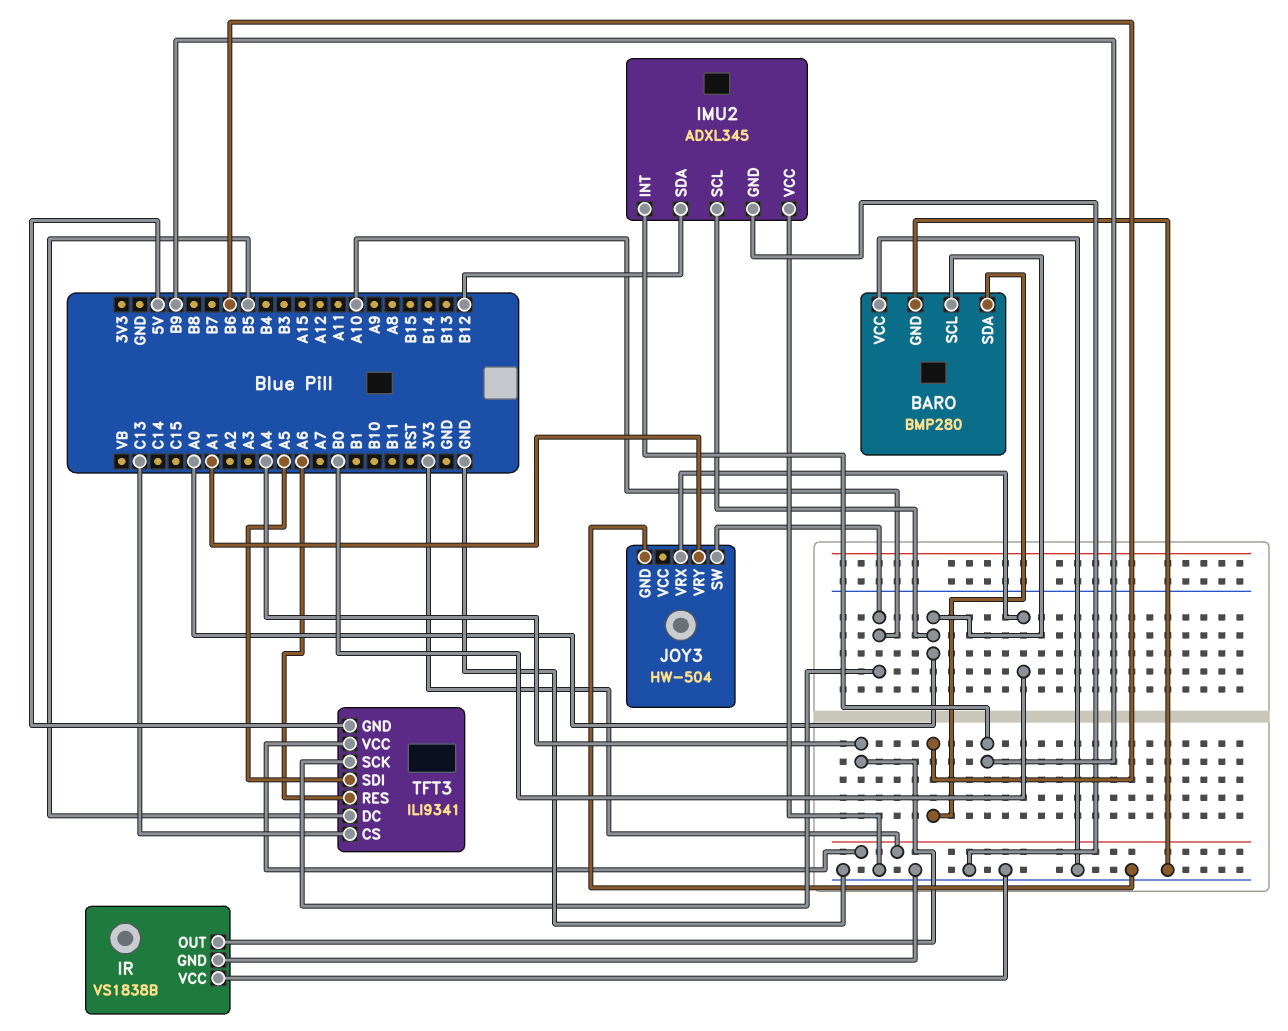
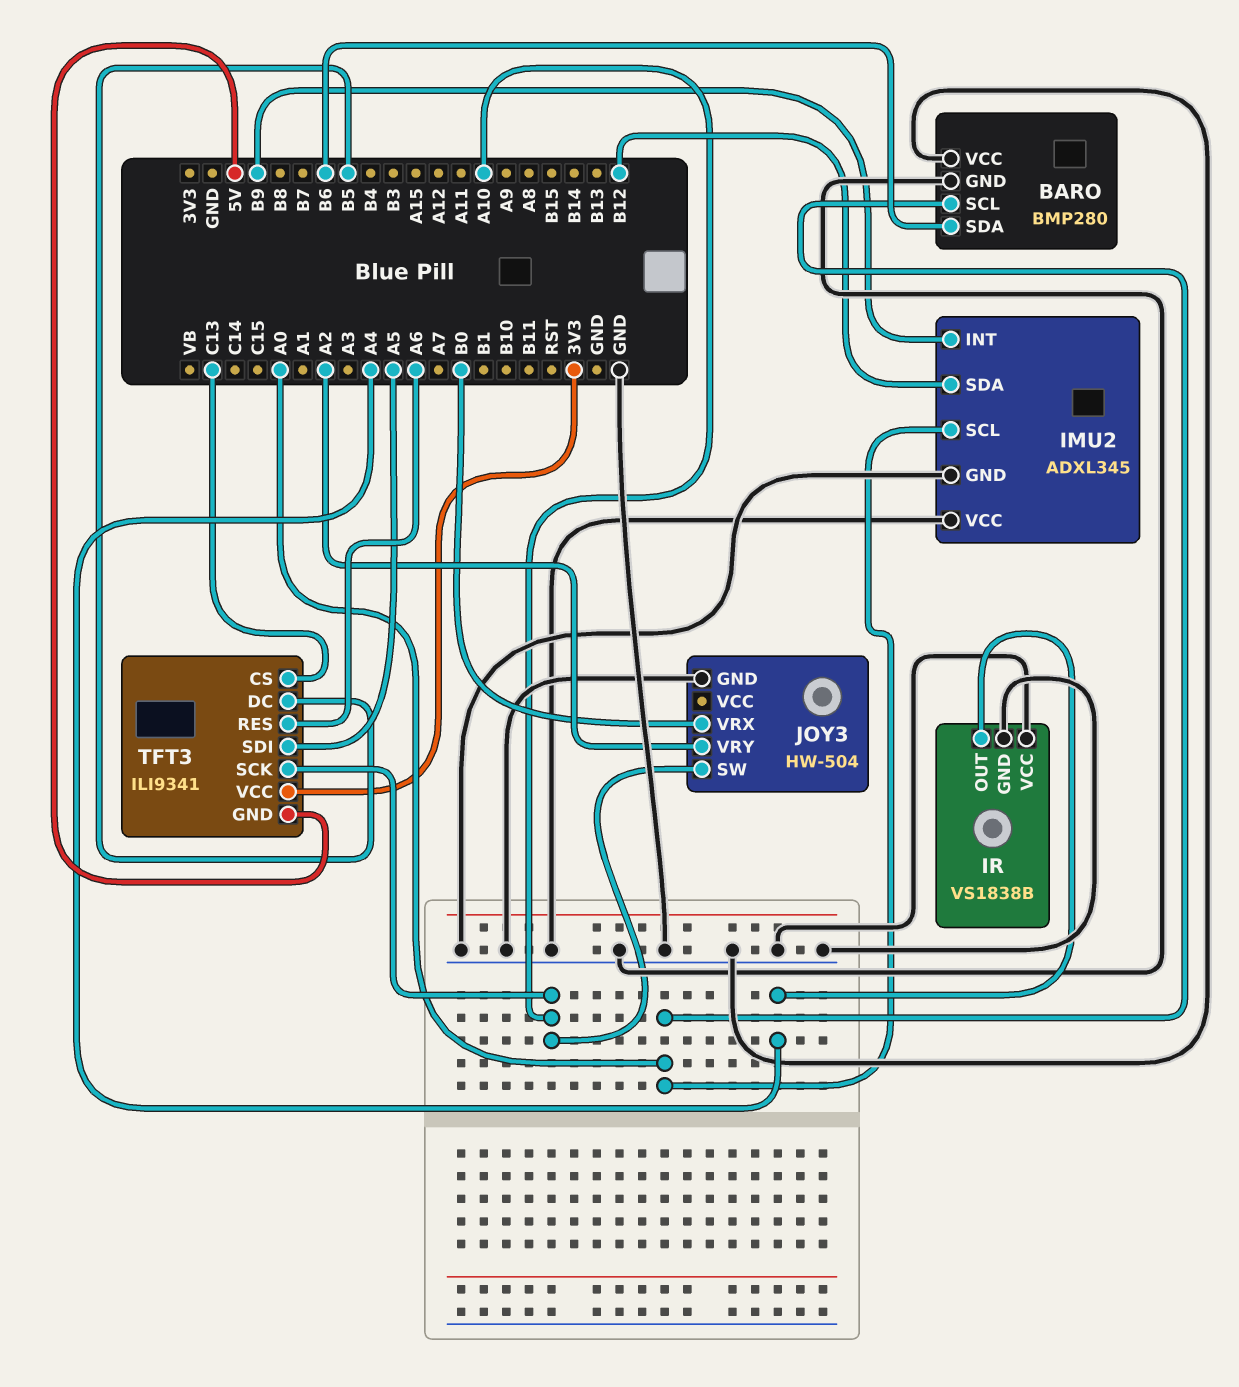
JOY3 pin VRY: A1 -> A2

